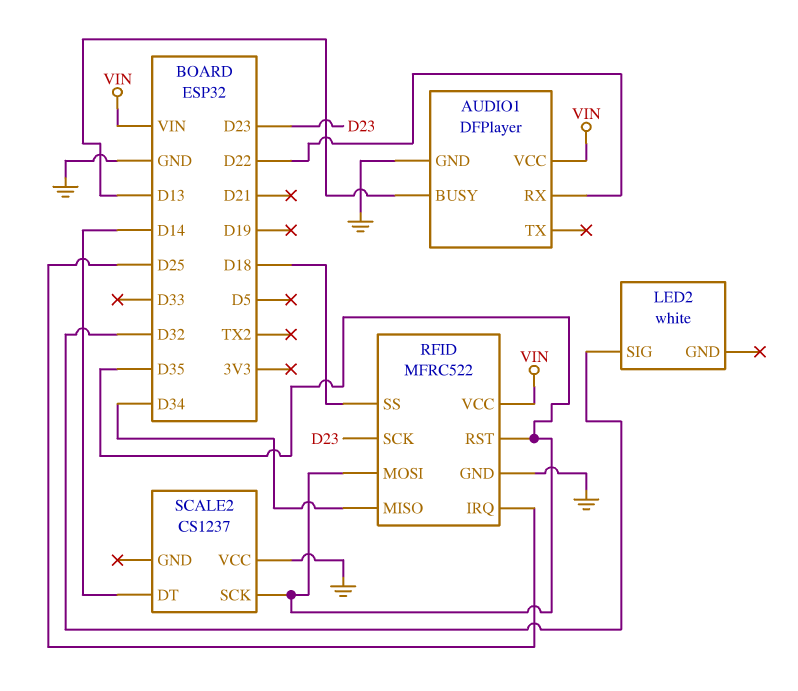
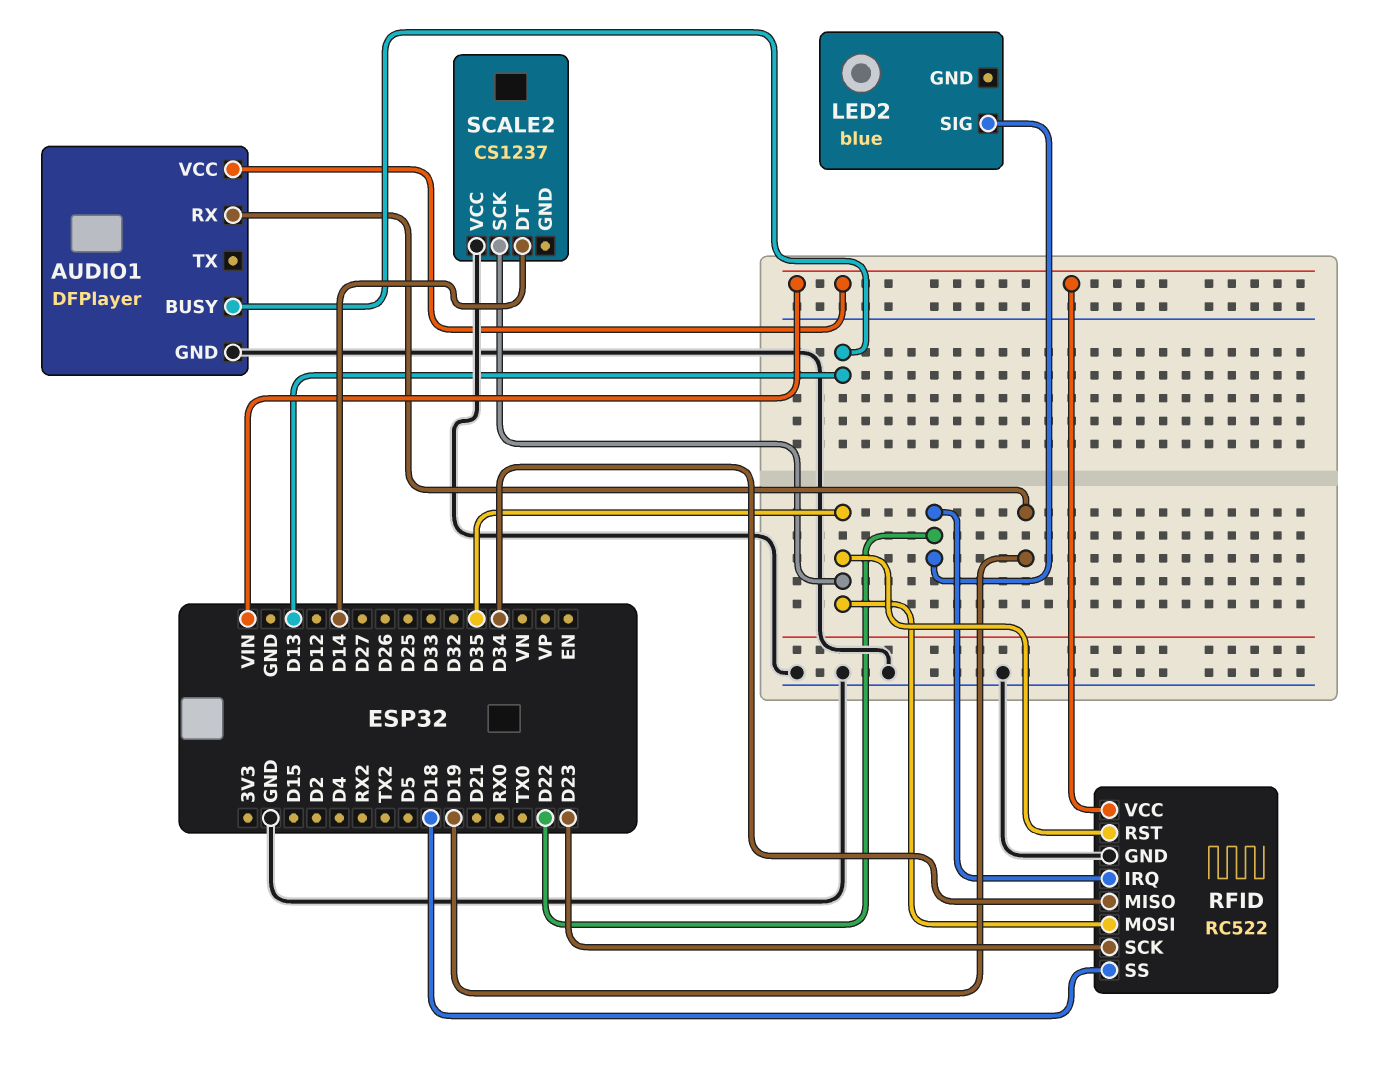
AUDIO1 pin RX: D22 -> D19
LED2: white -> blue
LED2 pin SIG: D32 -> D22
RFID: MFRC522 -> RC522
RFID pin IRQ: D25 -> D22

